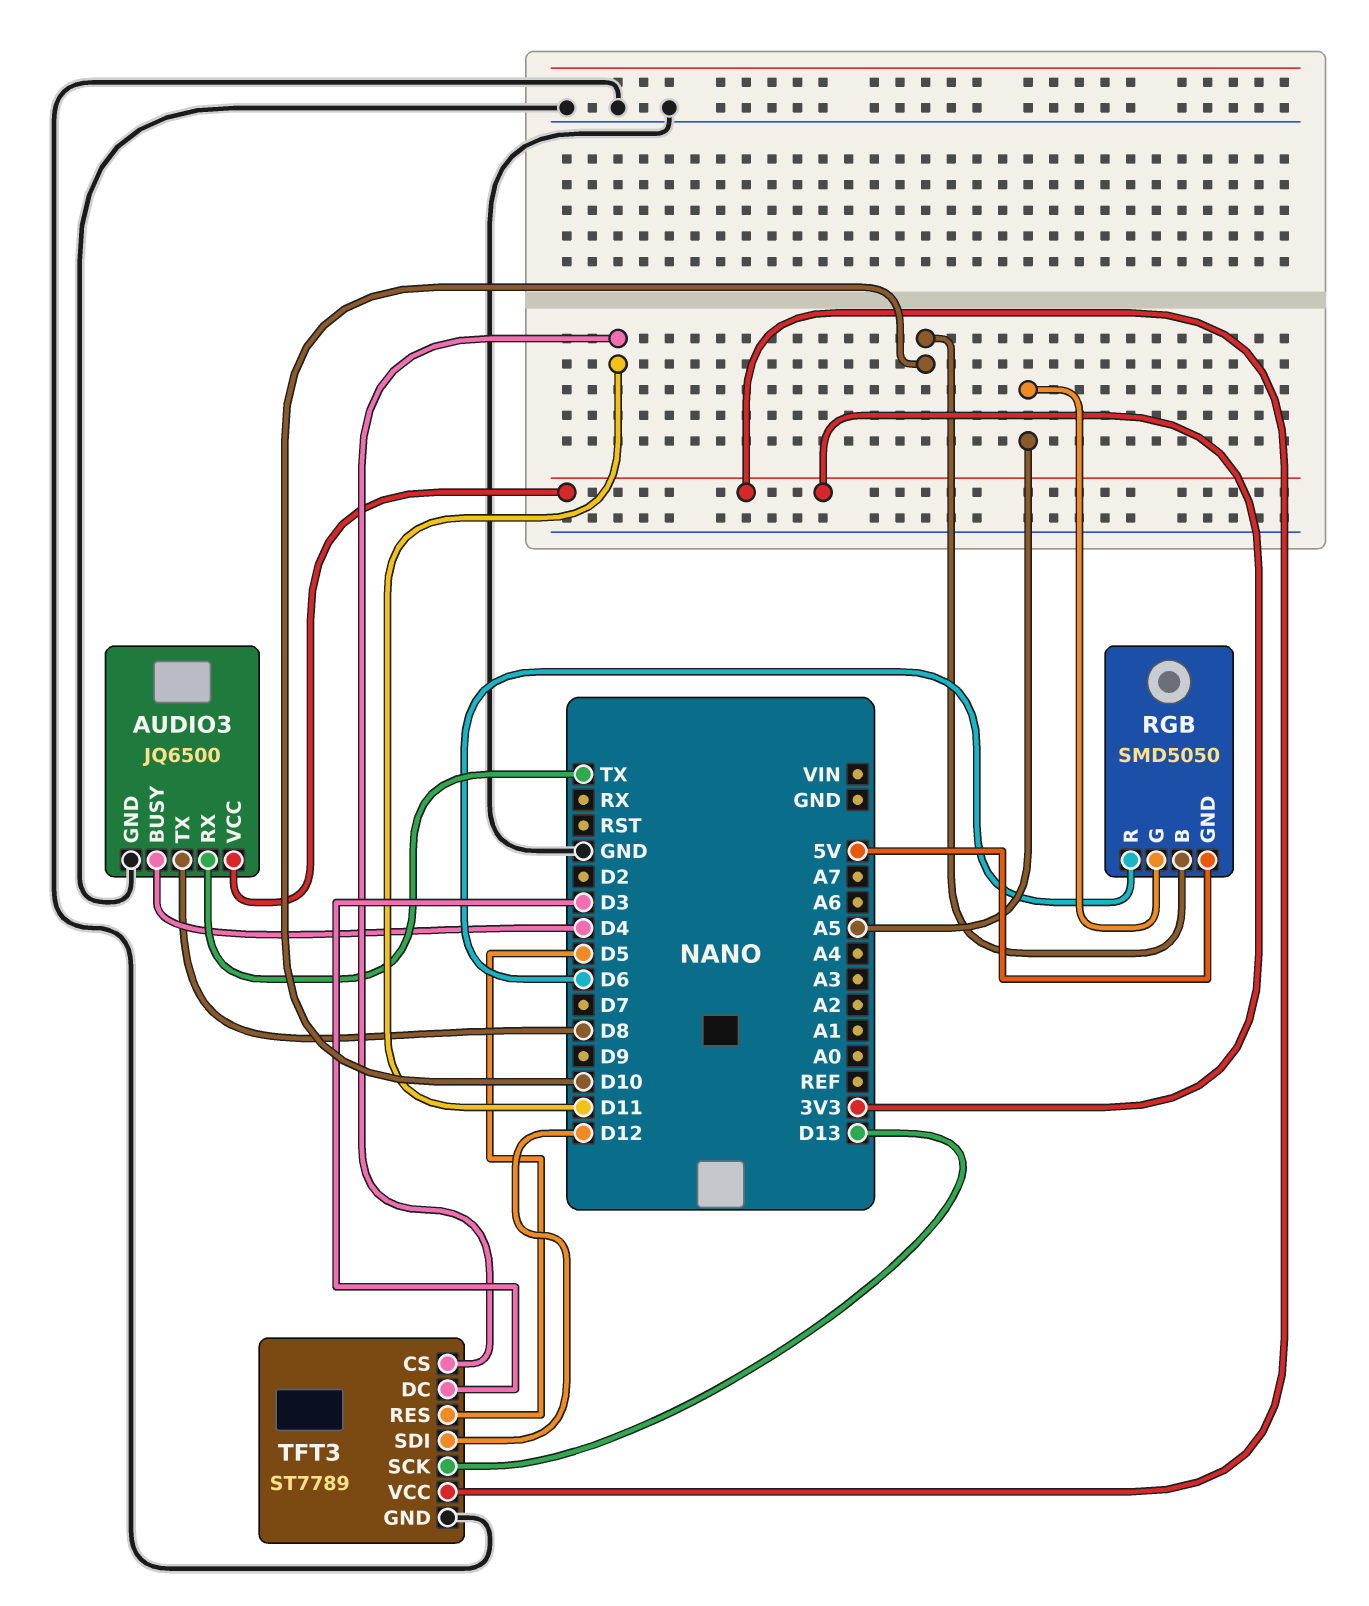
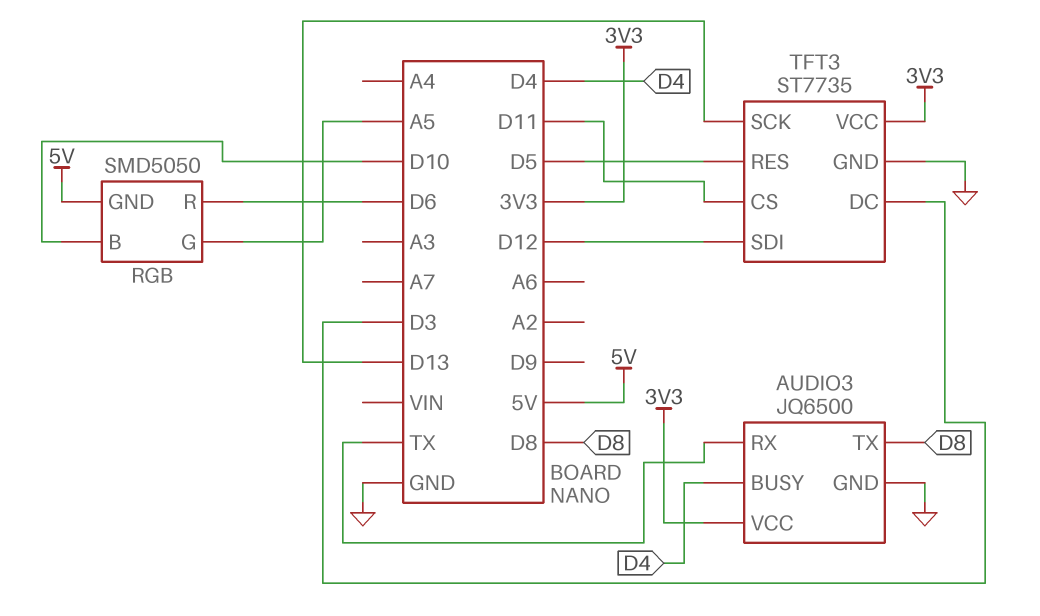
TFT3: ST7789 -> ST7735

